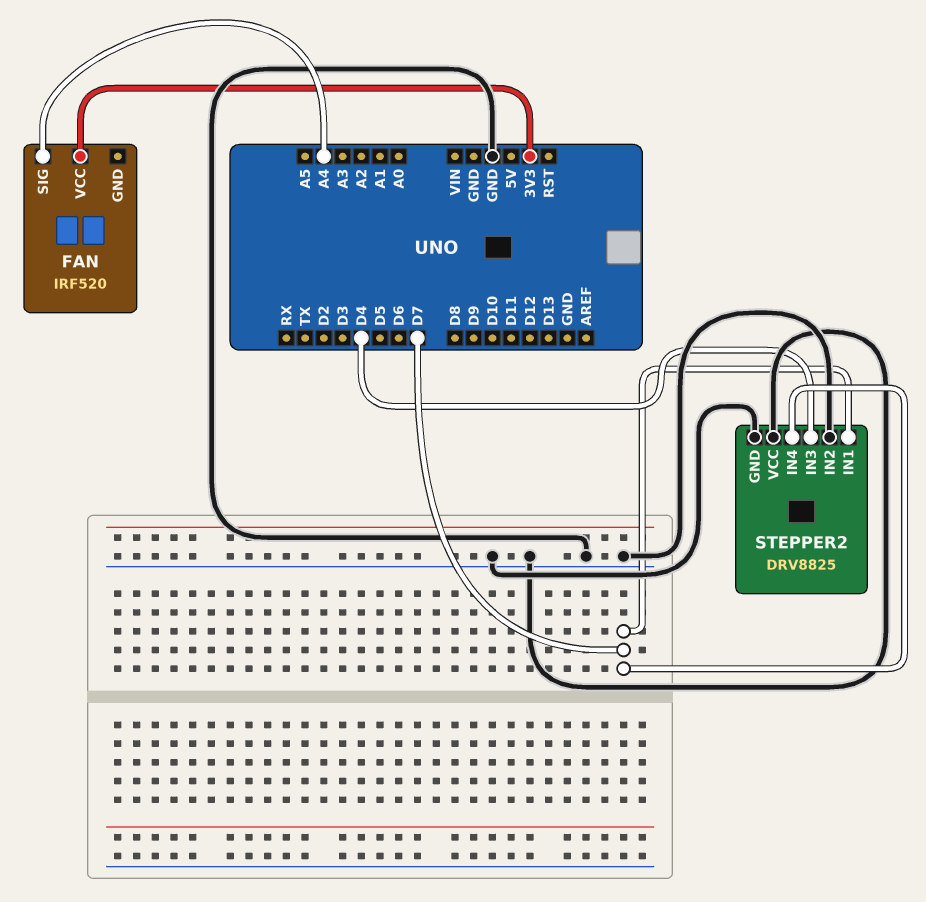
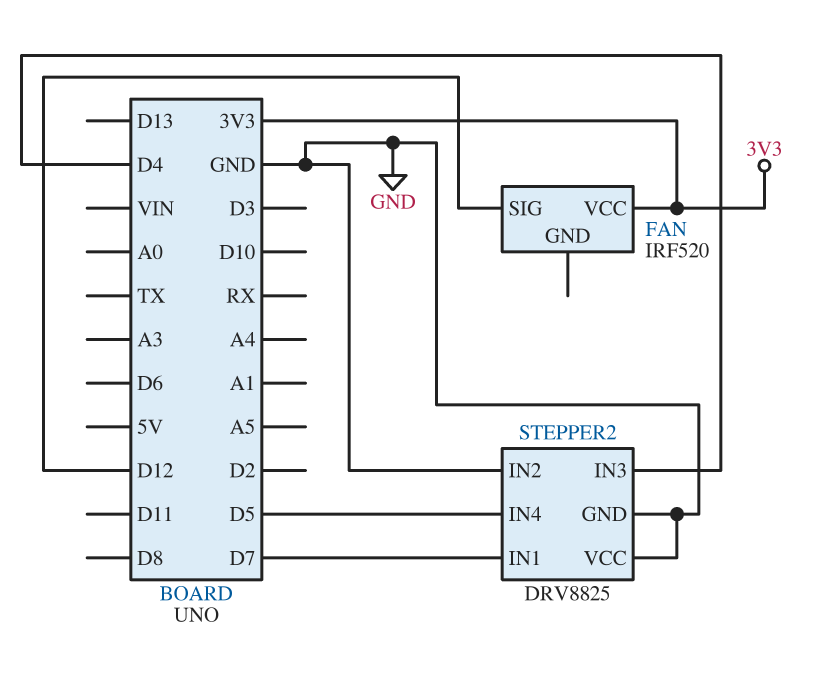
FAN pin SIG: A4 -> D12
STEPPER2 pin IN4: D7 -> D5

